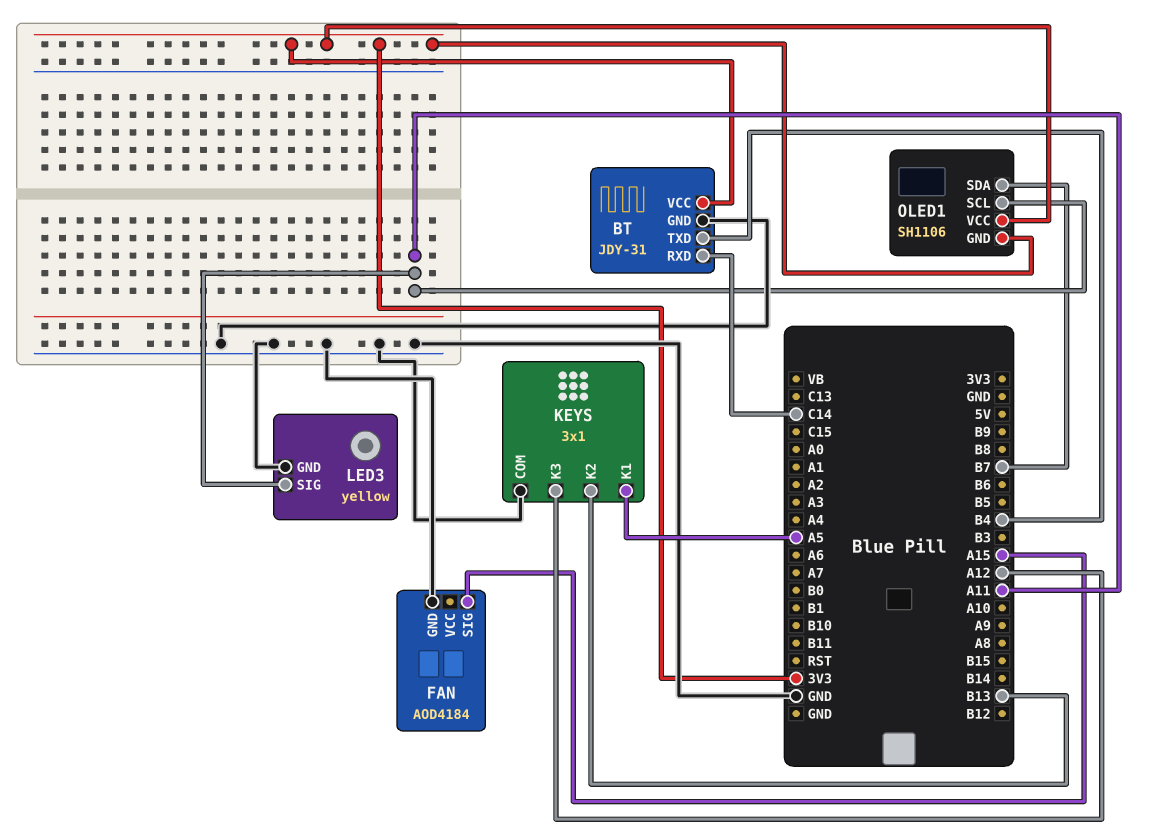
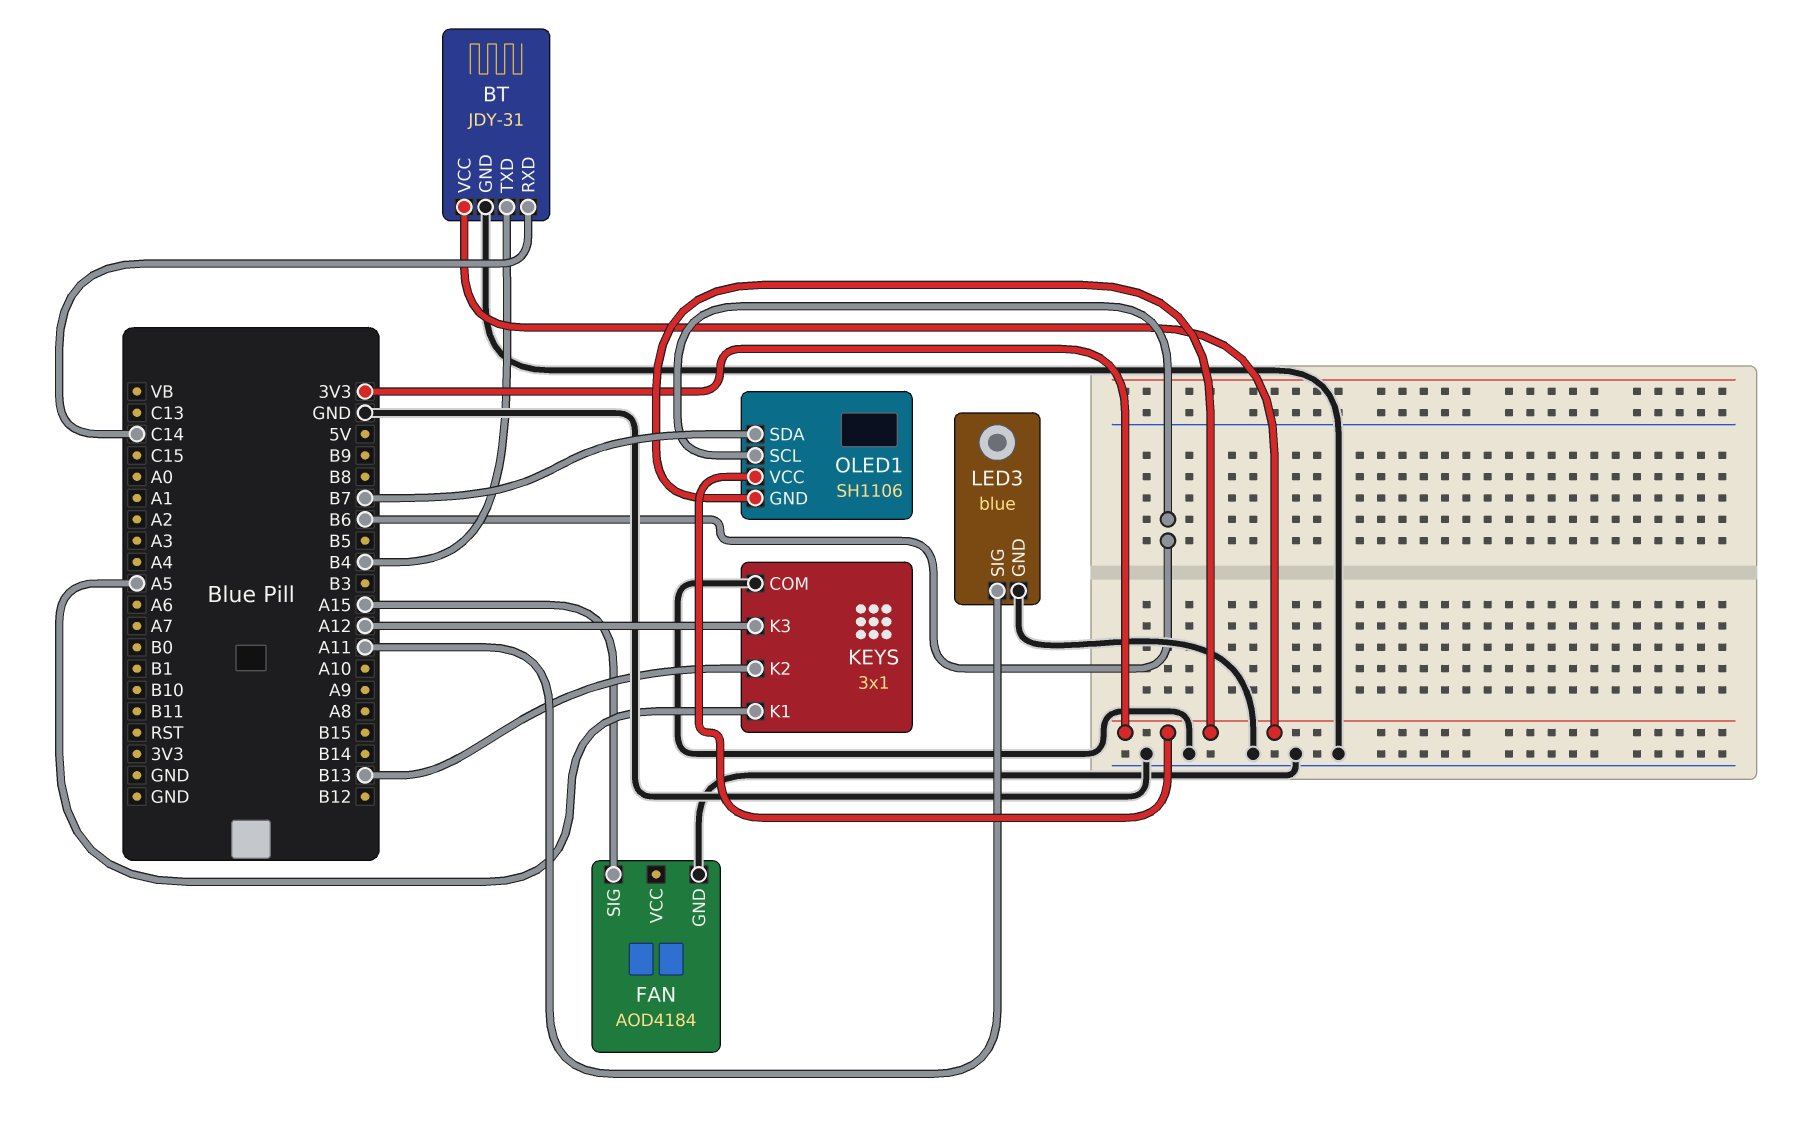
LED3: yellow -> blue
OLED1 pin SCL: A11 -> B6

